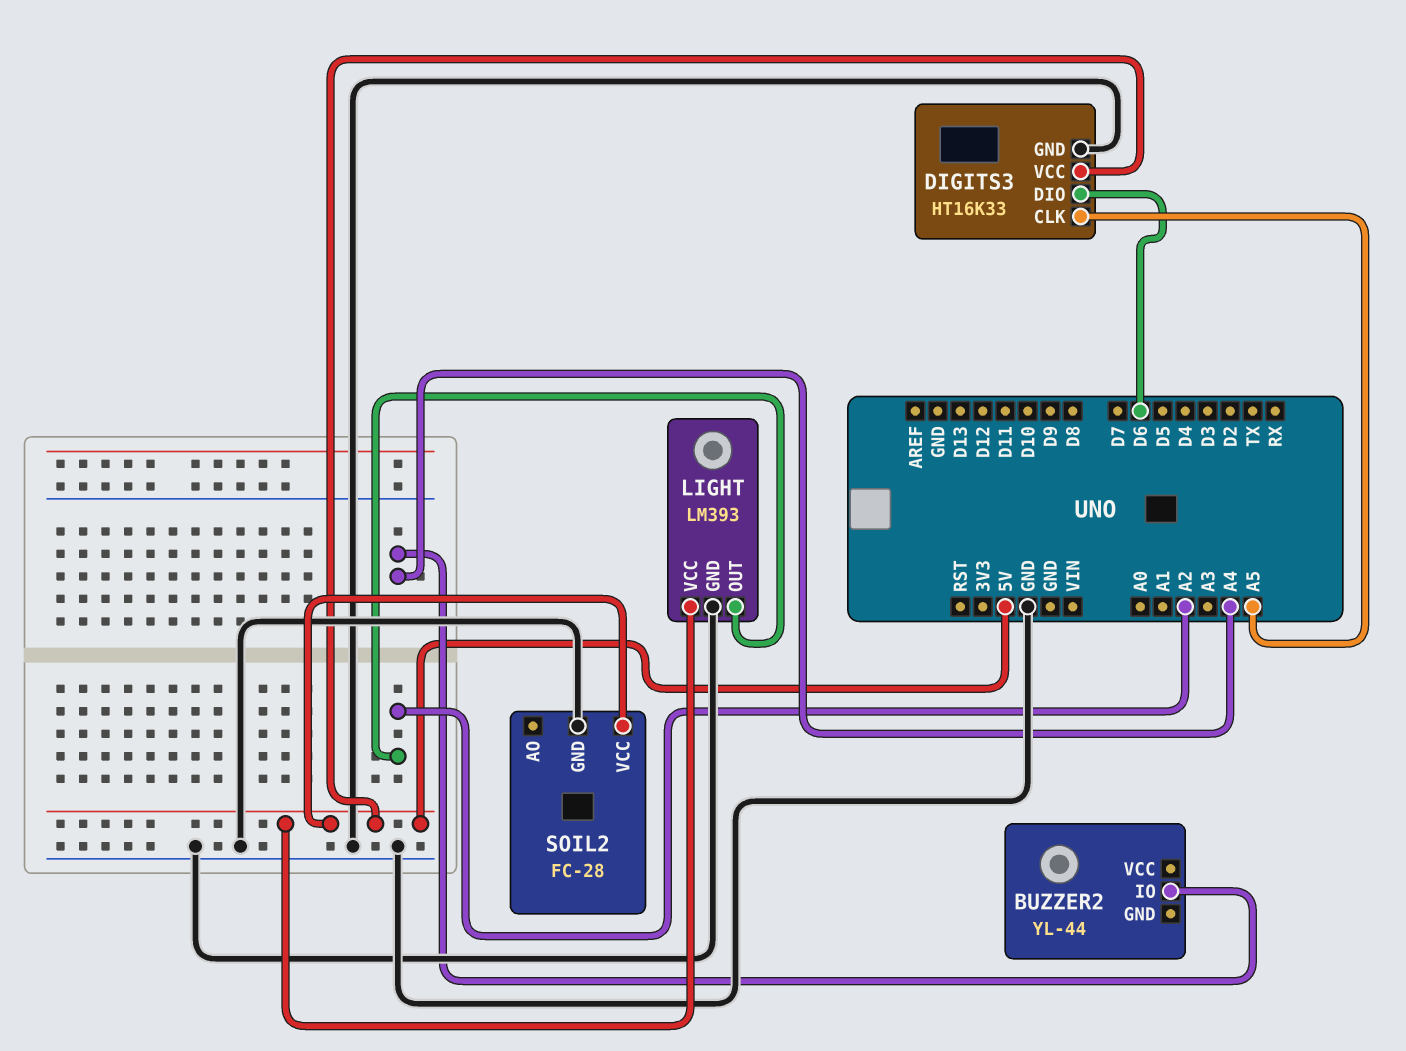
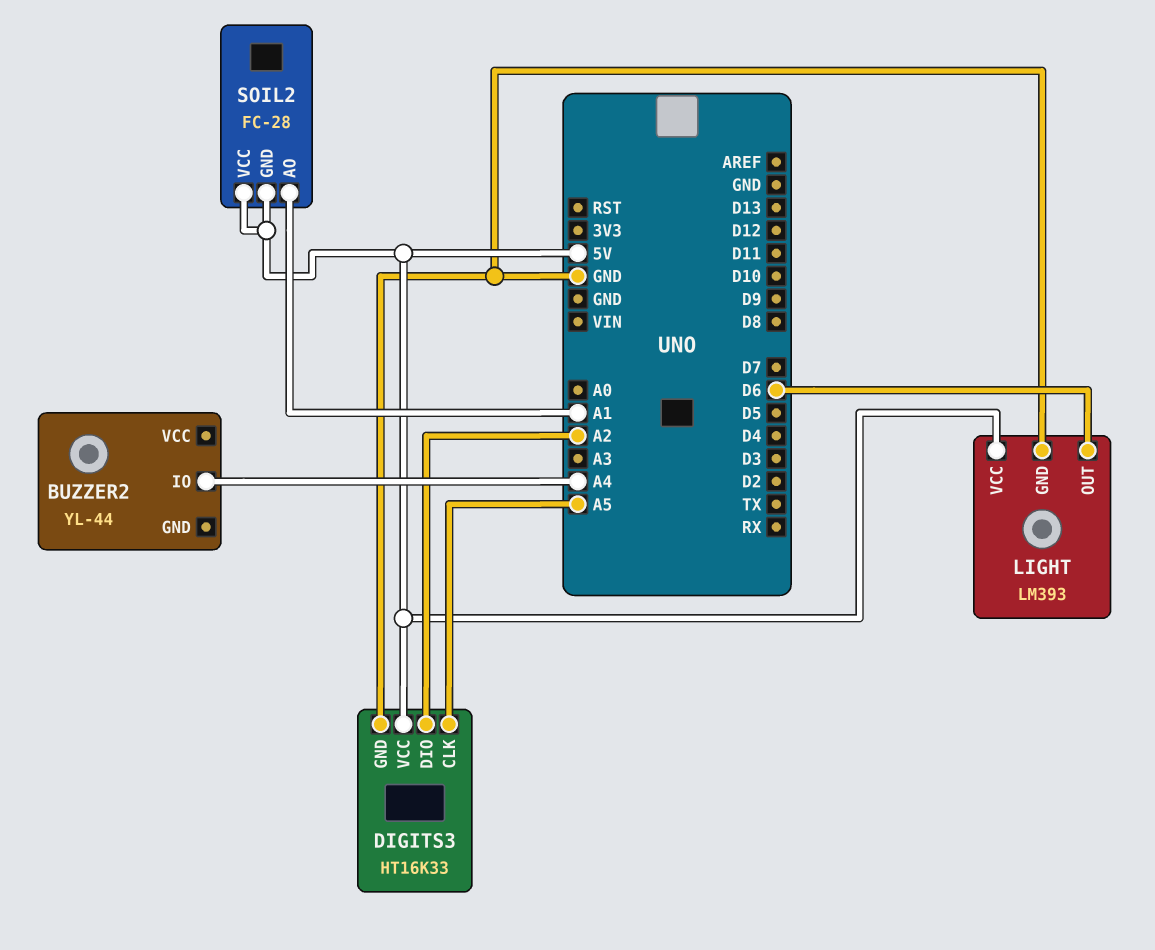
DIGITS3 pin DIO: D6 -> A2
LIGHT pin OUT: A2 -> D6
SOIL2 pin AO: none -> A1
SOIL2 pin GND: GND -> 5V

